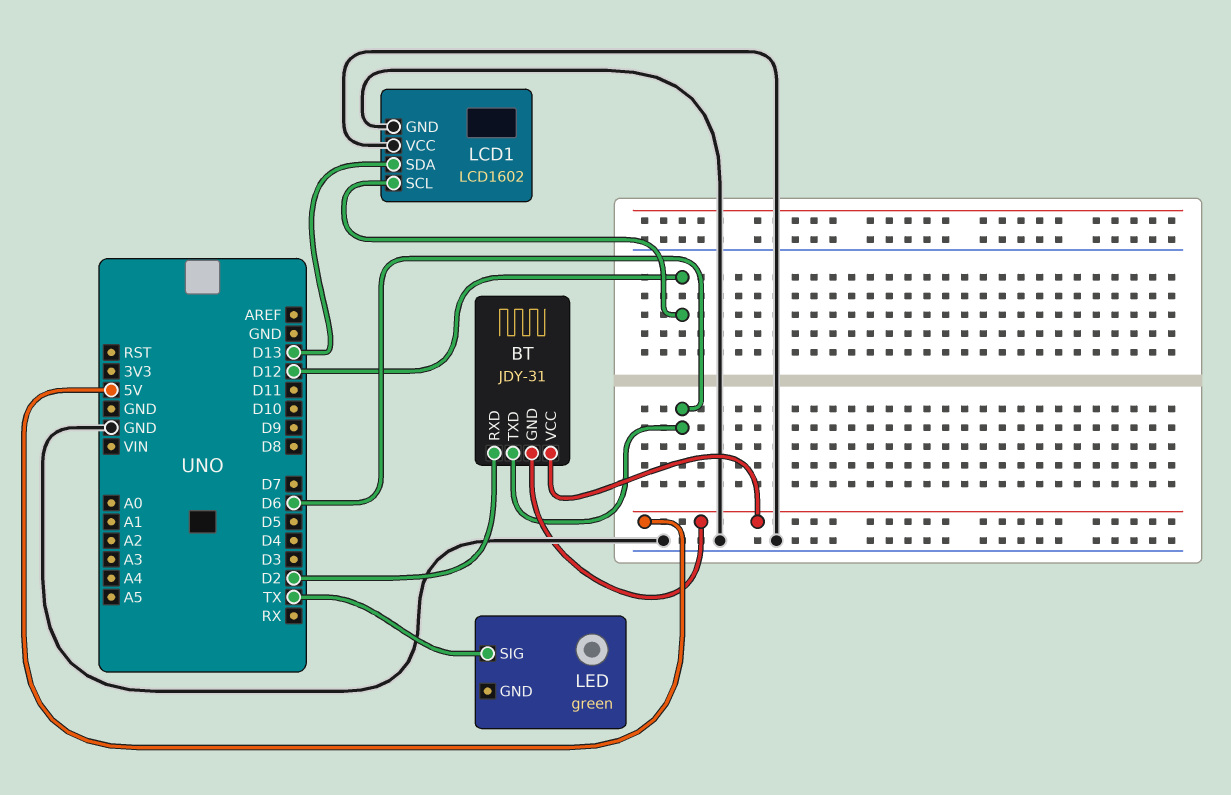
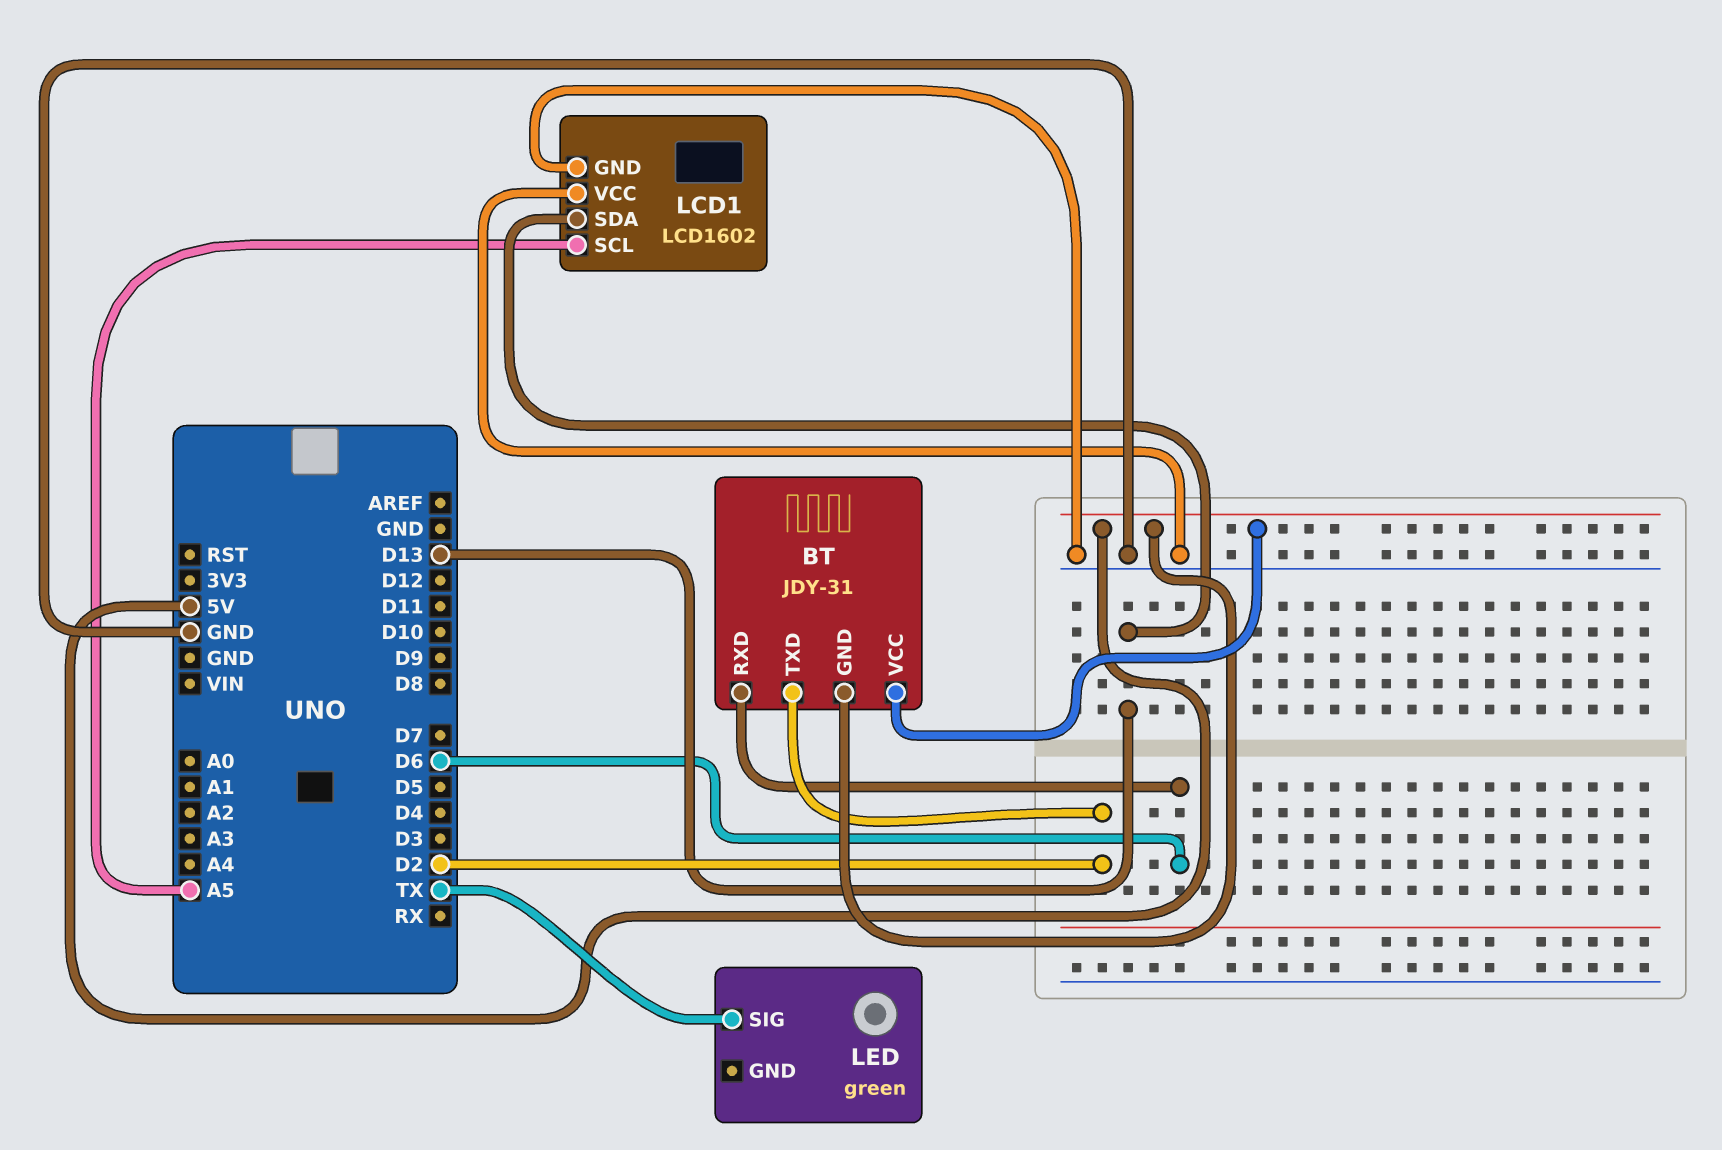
BT pin RXD: D2 -> D6
BT pin TXD: D6 -> D2
LCD1 pin SCL: D12 -> A5

